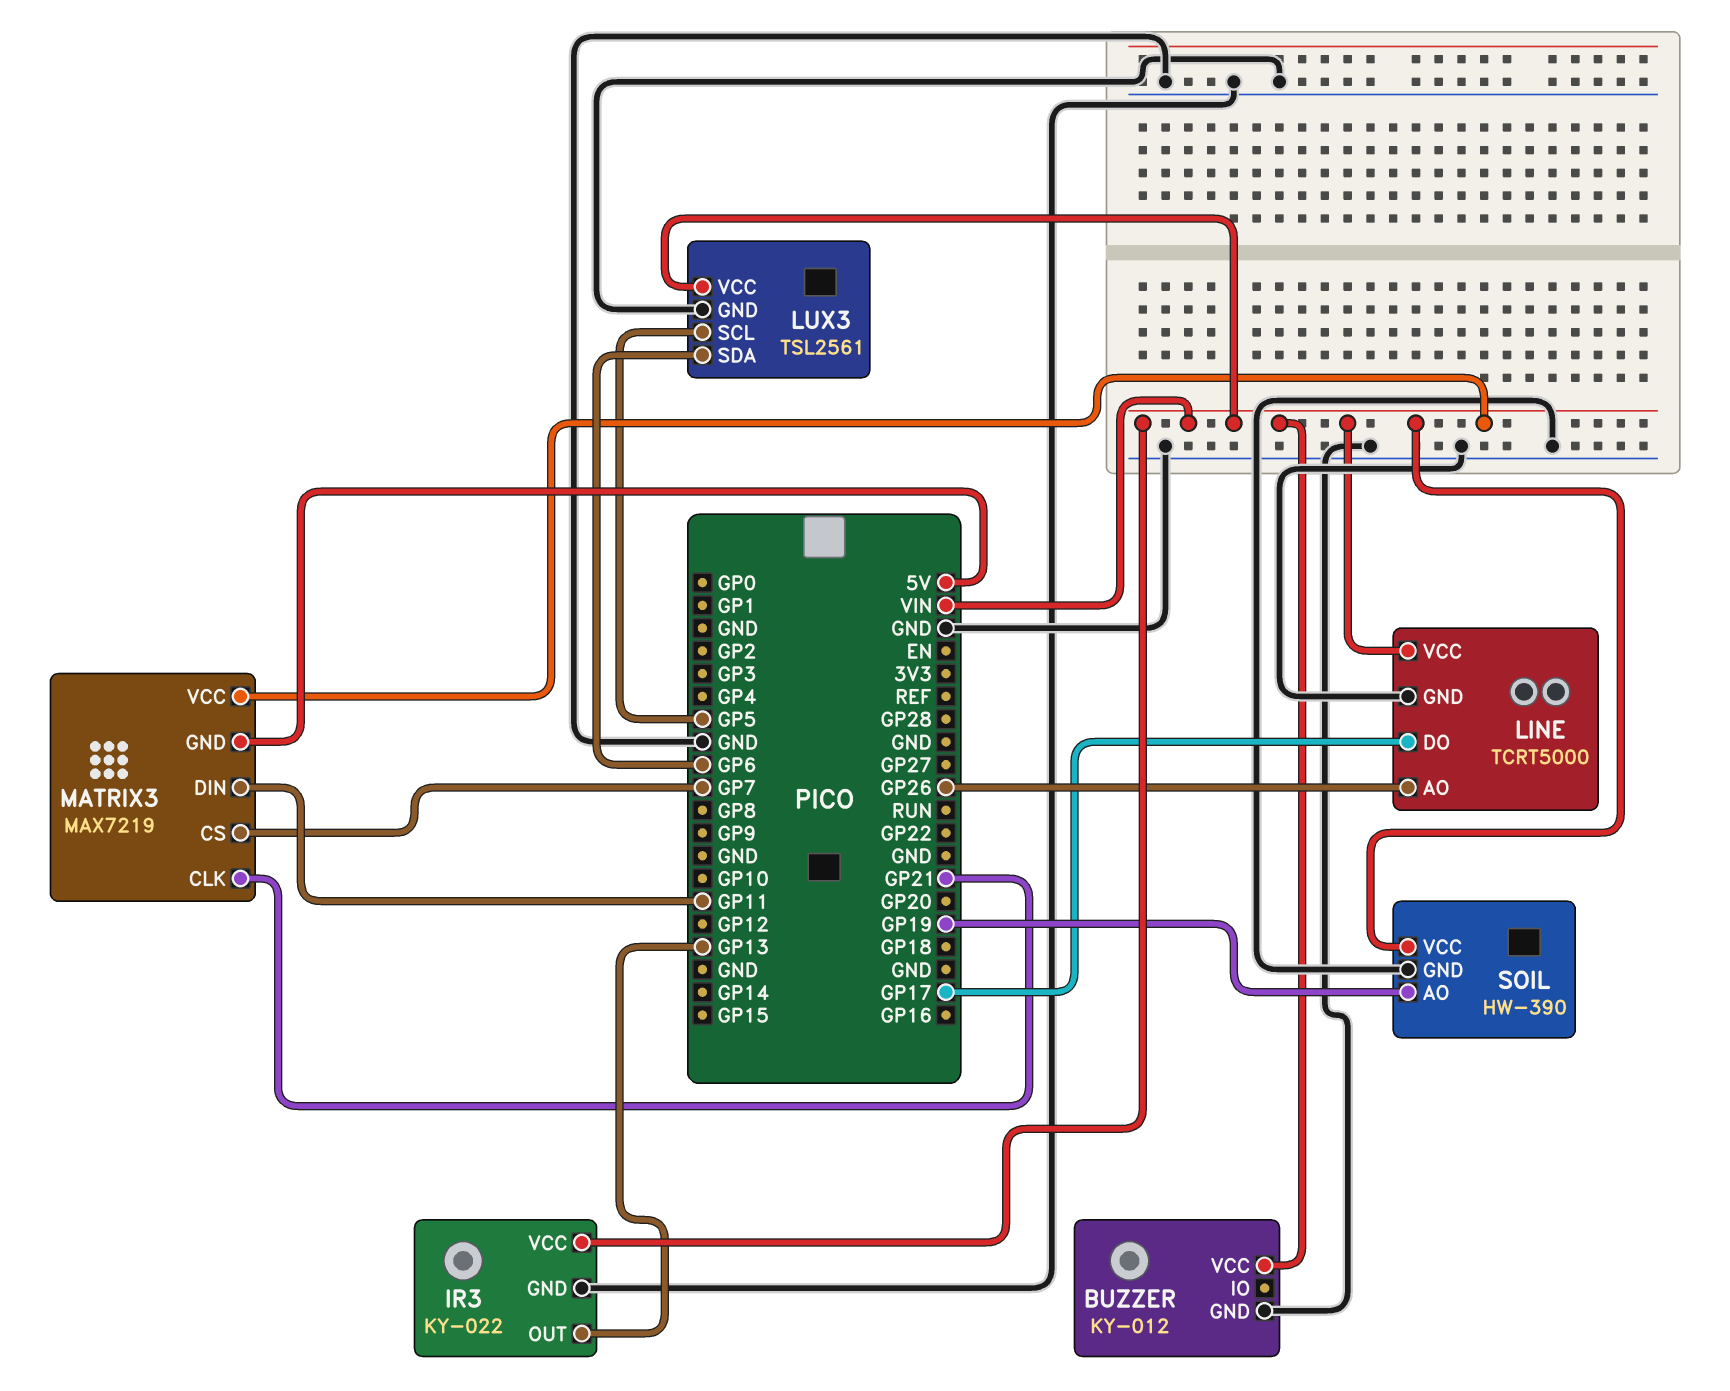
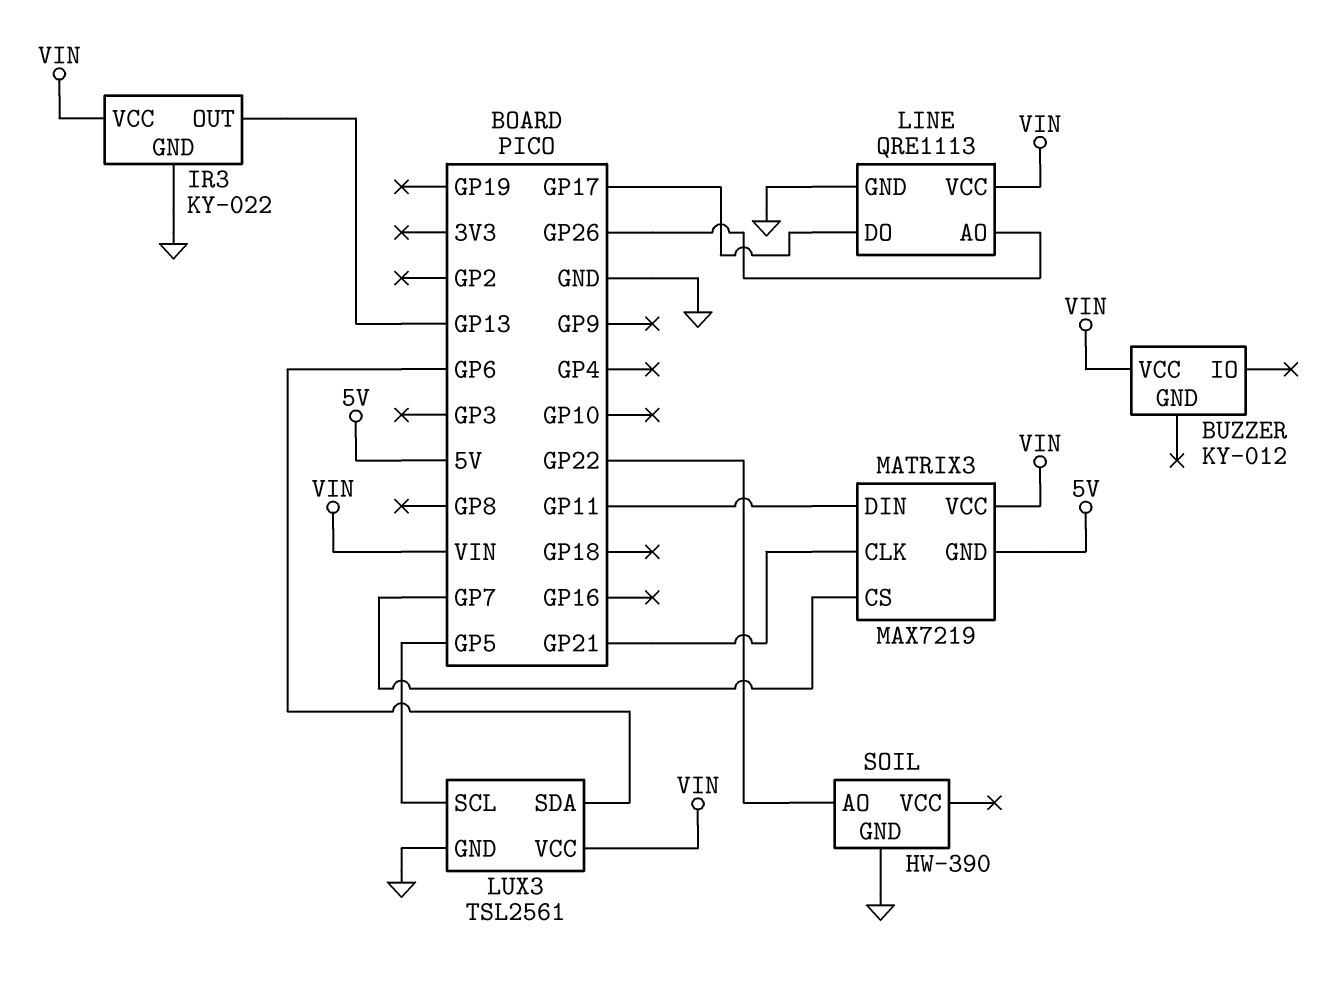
BUZZER pin GND: GND -> none
LINE: TCRT5000 -> QRE1113
SOIL pin AO: GP19 -> GP22
SOIL pin VCC: VIN -> none

